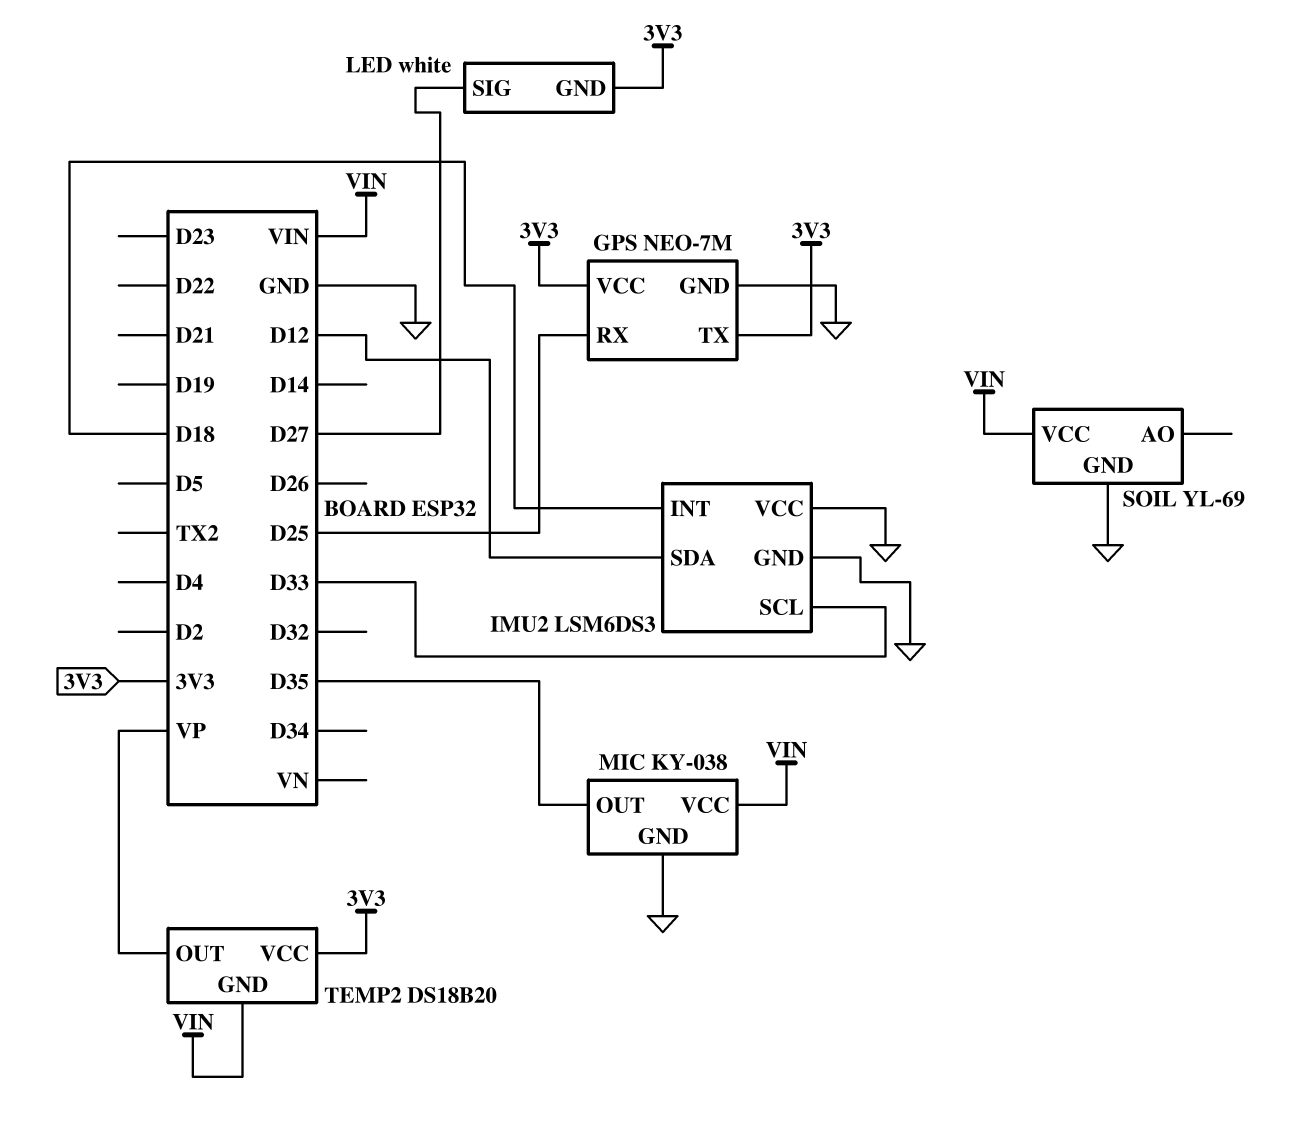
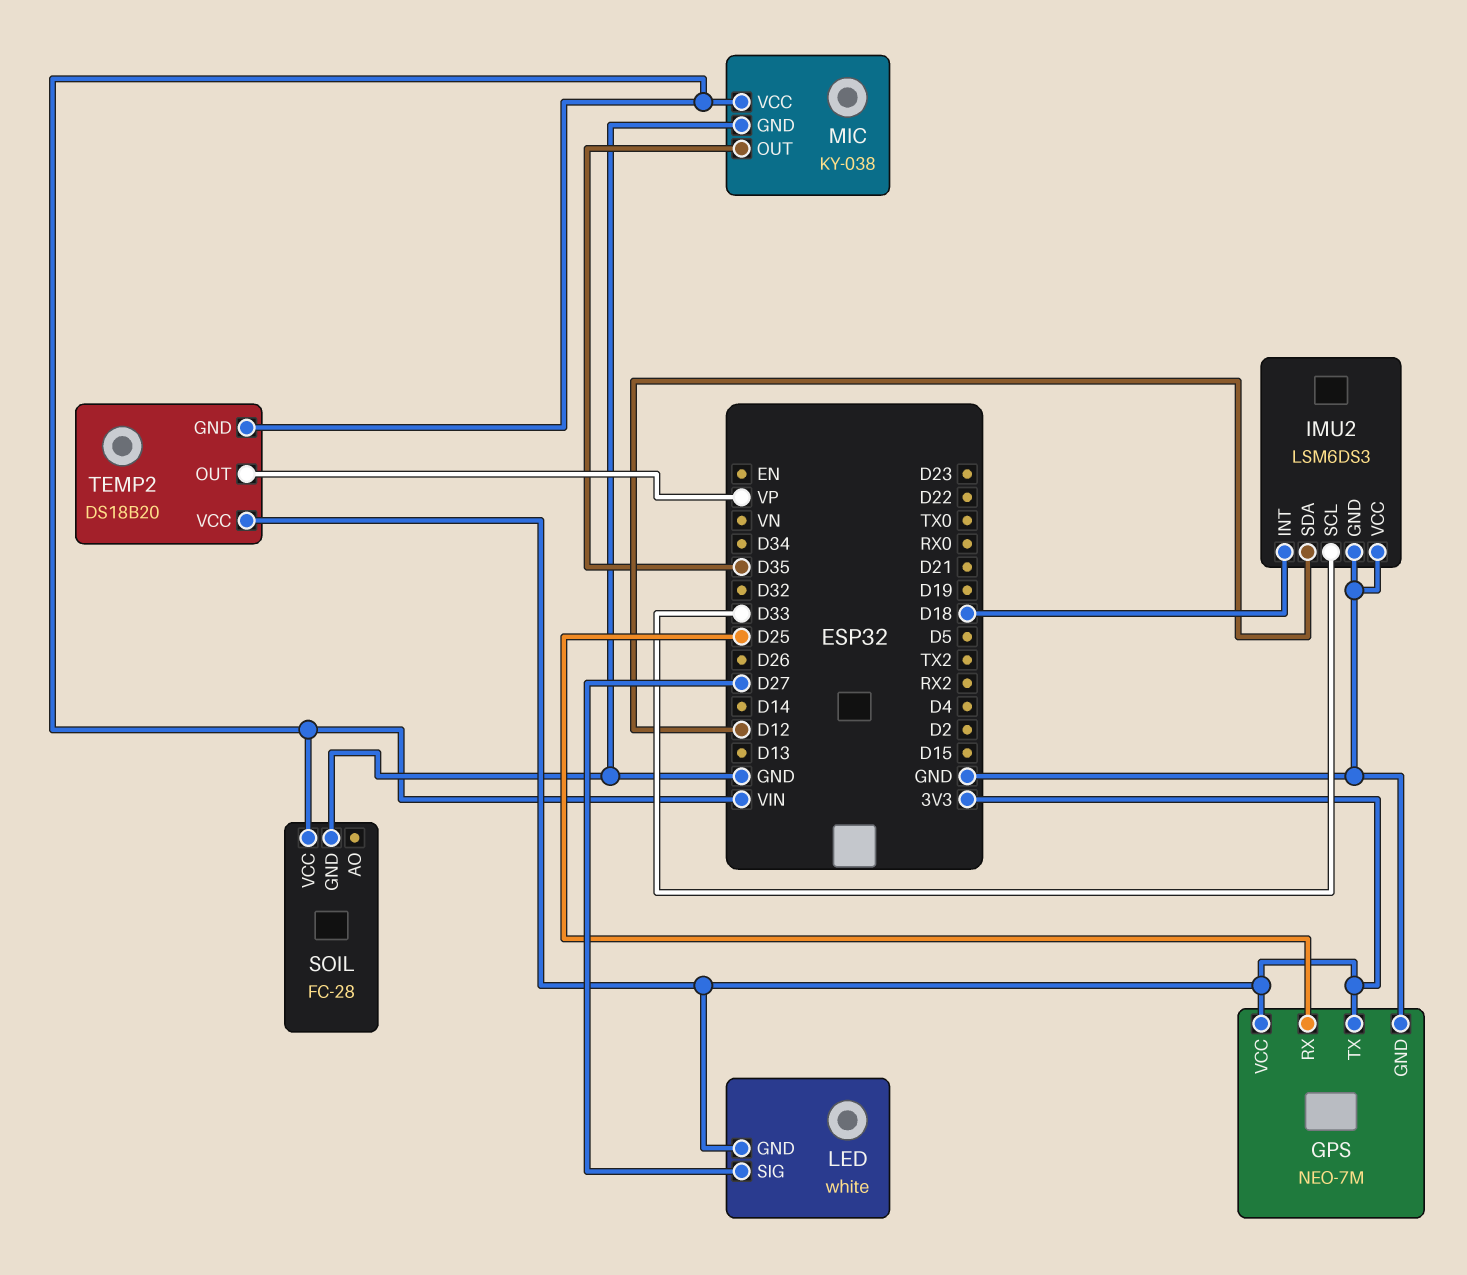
SOIL: YL-69 -> FC-28

